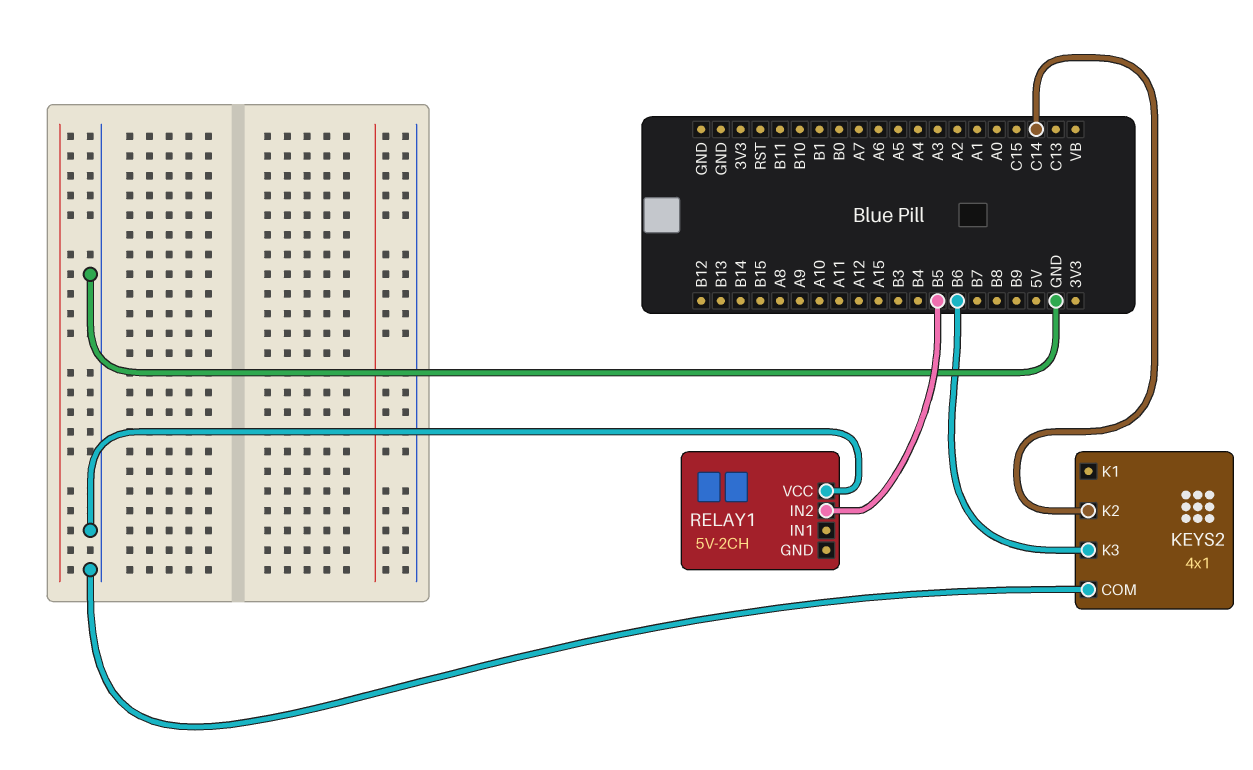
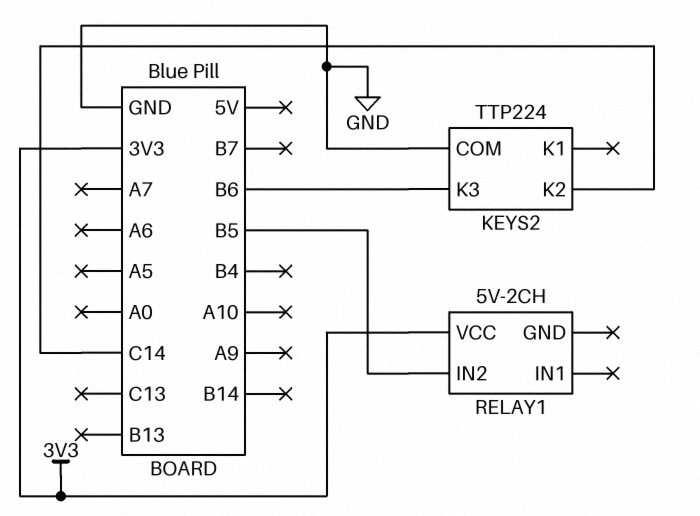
KEYS2: 4x1 -> TTP224
RELAY1 pin VCC: GND -> 3V3

